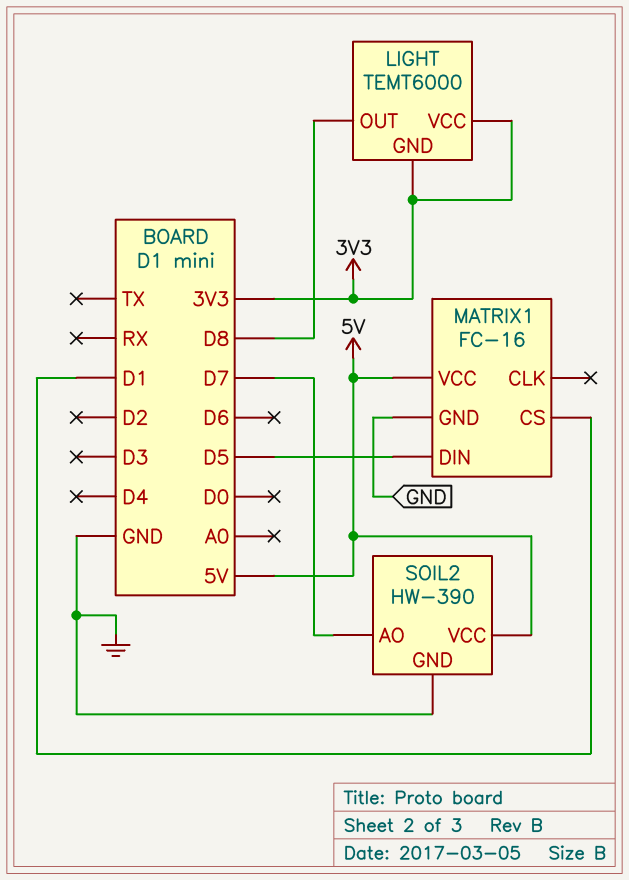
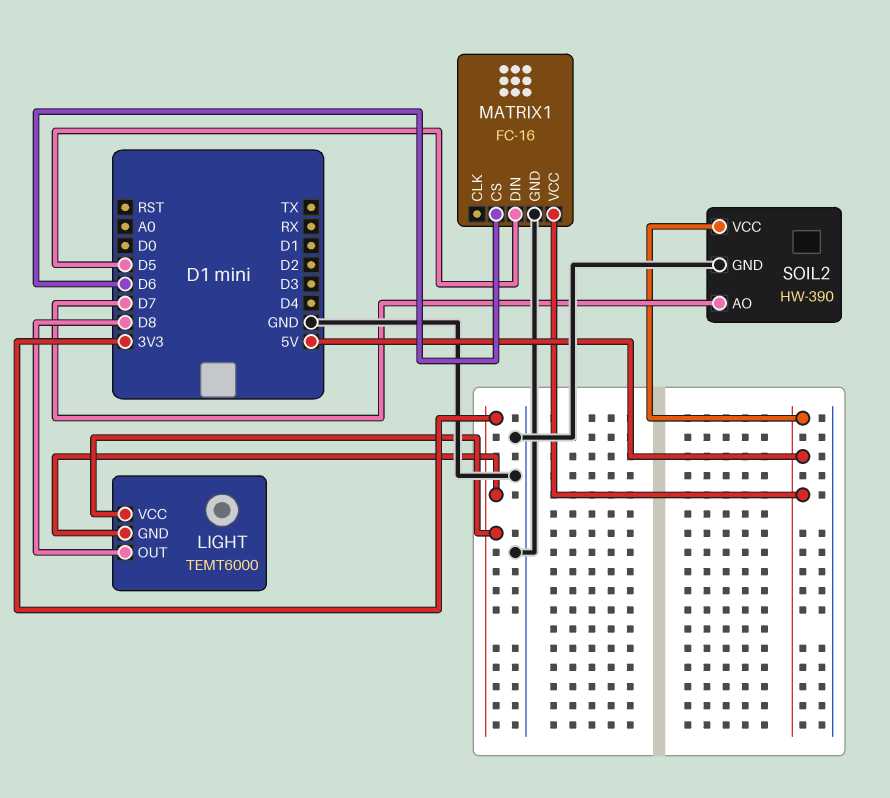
MATRIX1 pin CS: D1 -> D6

